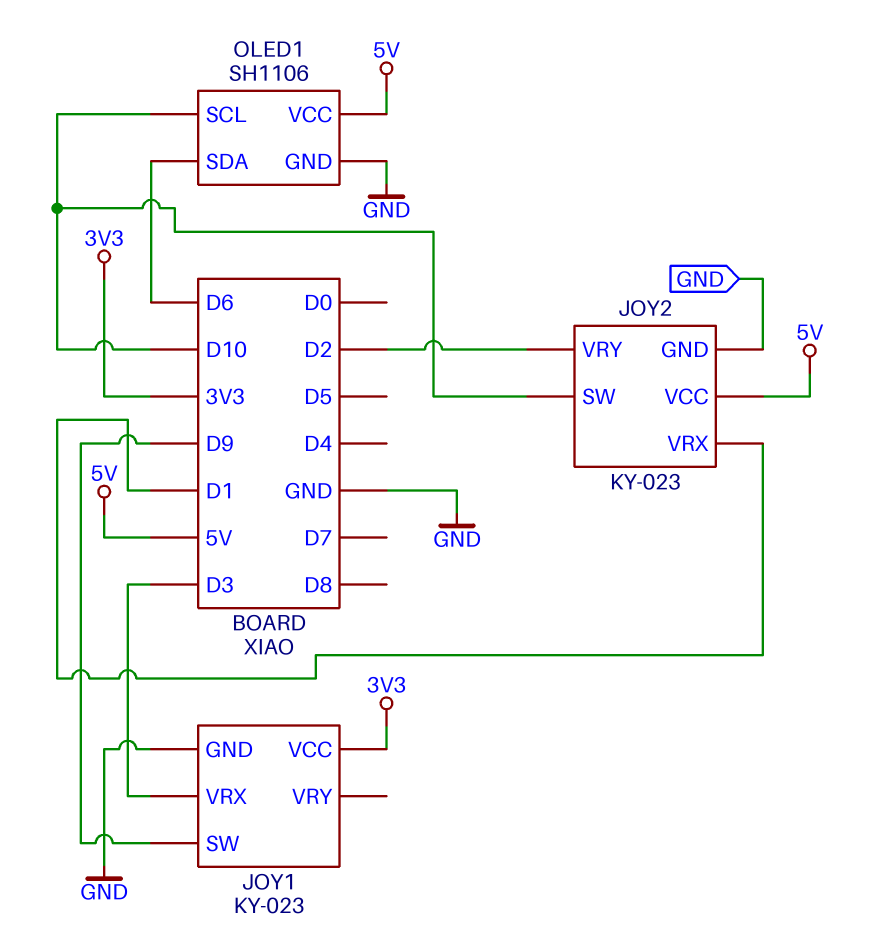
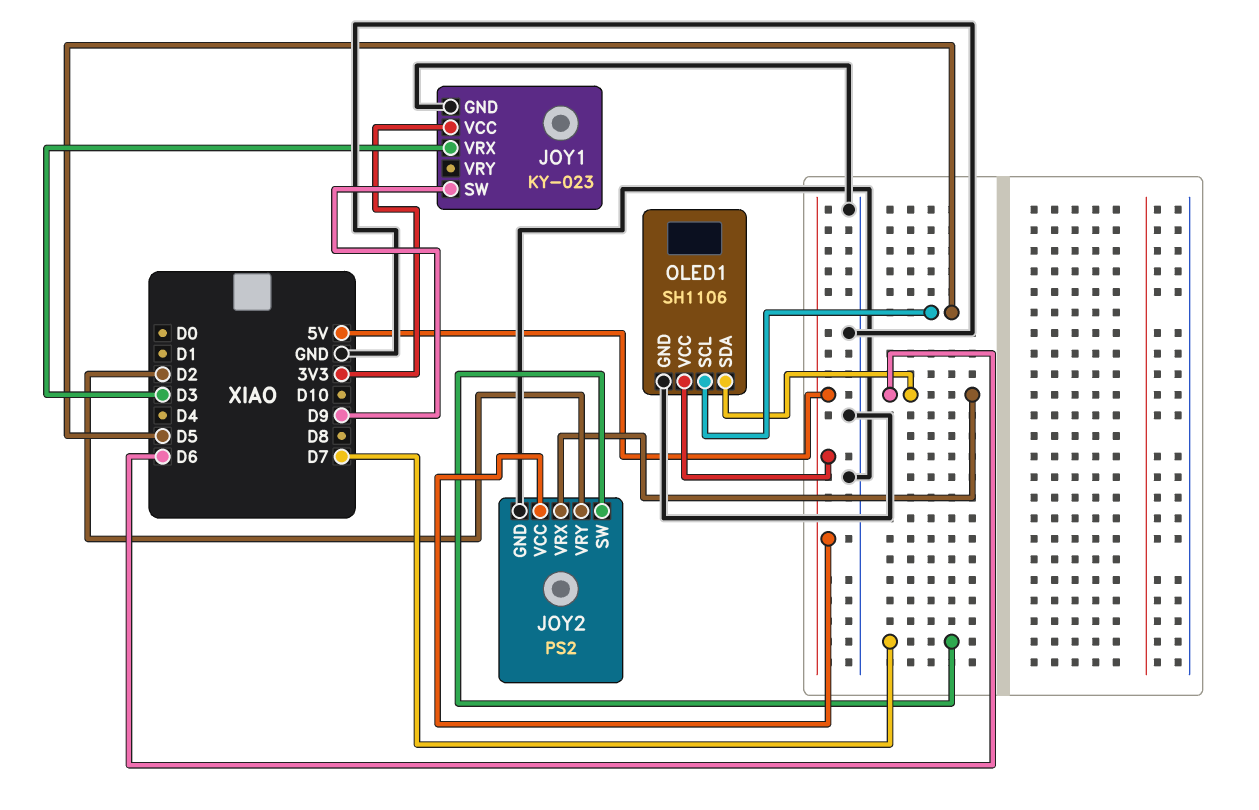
JOY2: KY-023 -> PS2
JOY2 pin SW: D10 -> D7
JOY2 pin VRX: D1 -> D6
OLED1 pin SCL: D10 -> D5

